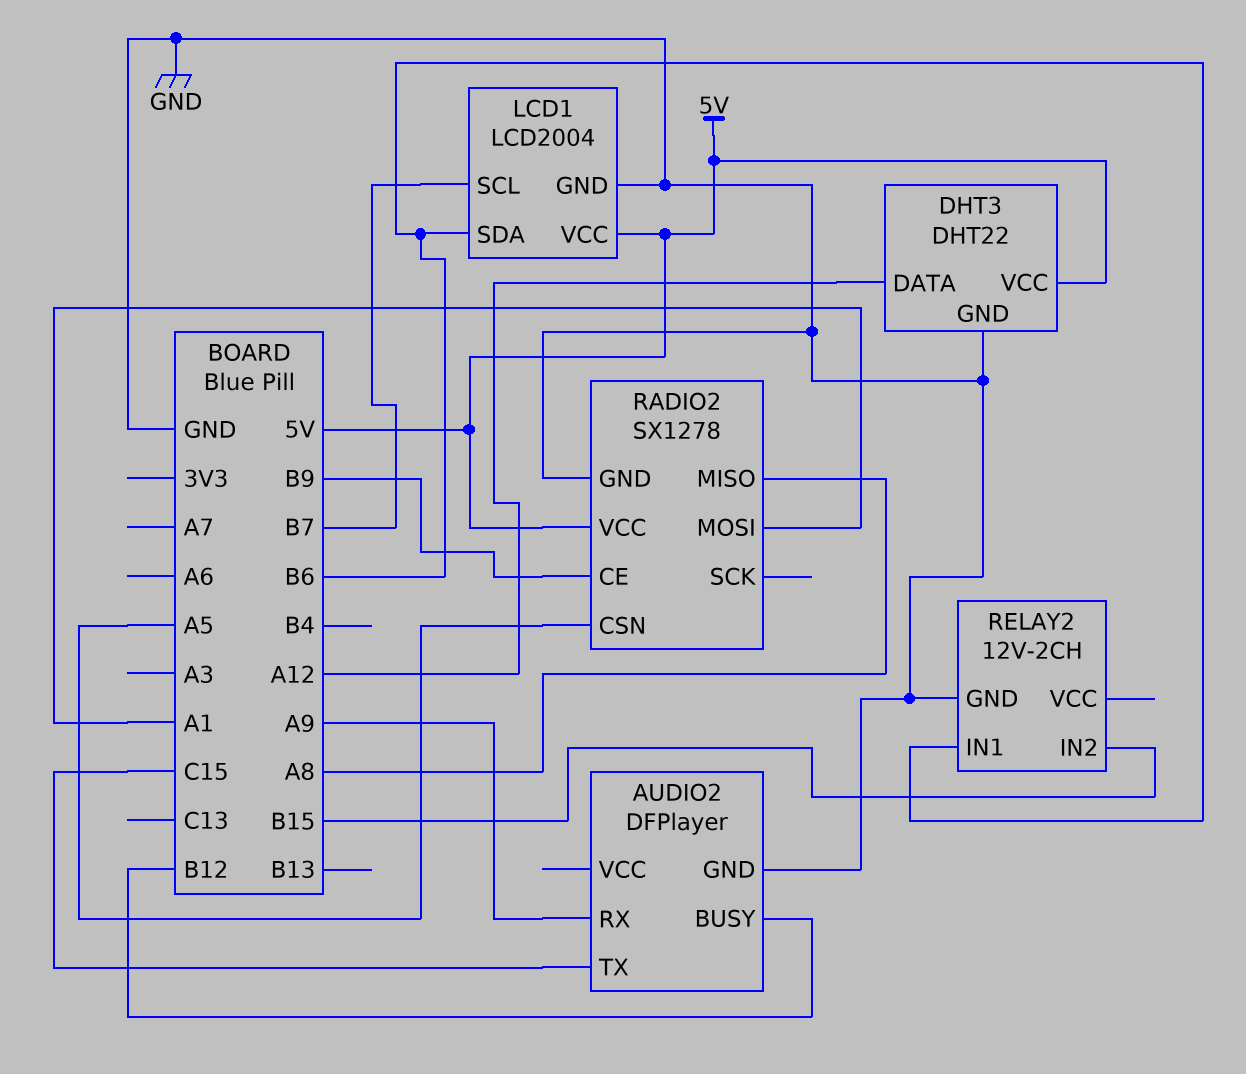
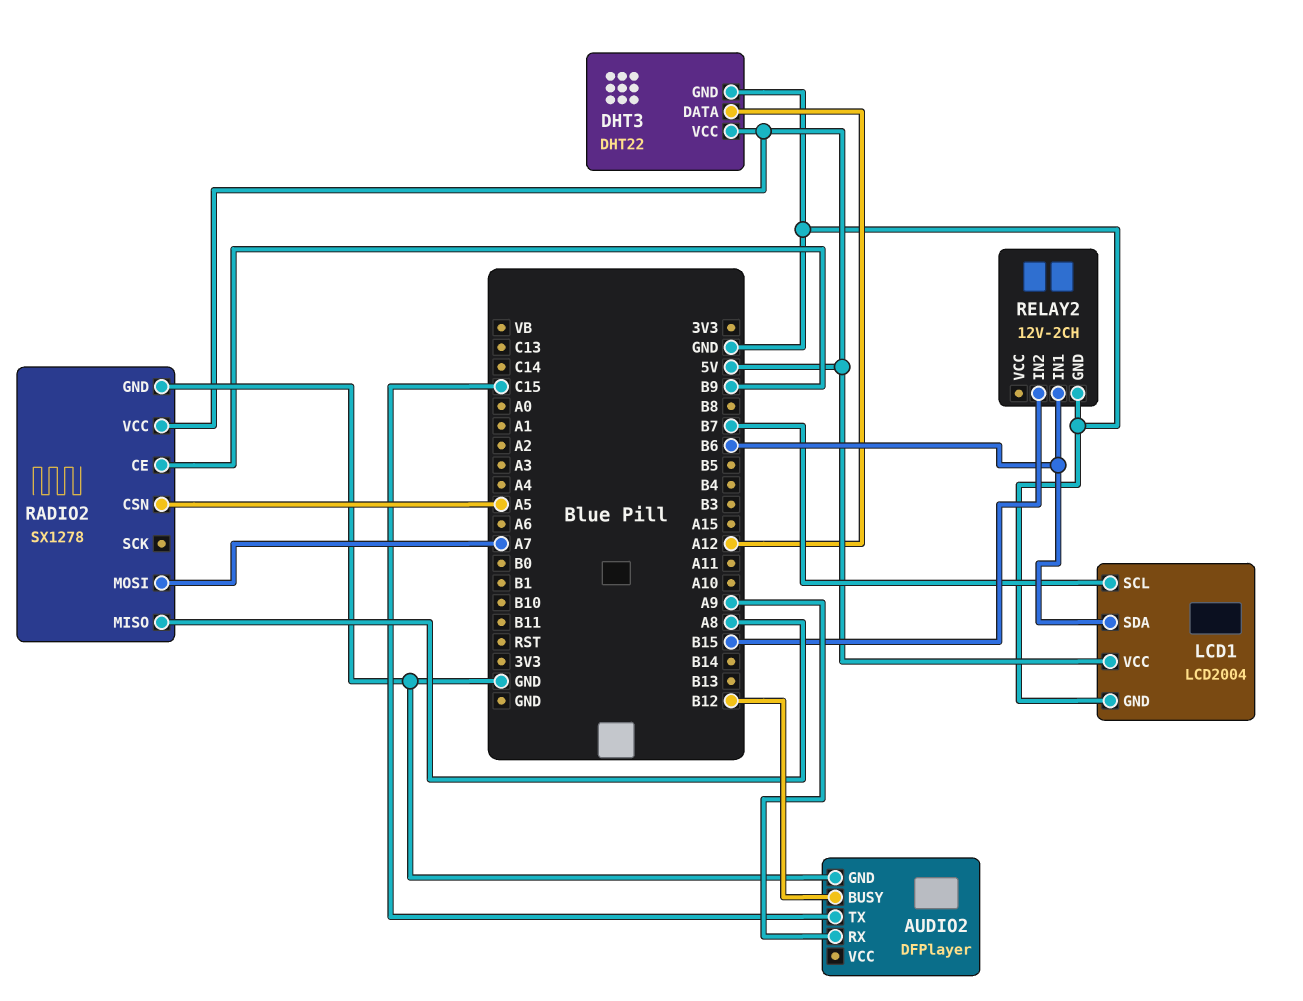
RADIO2 pin MOSI: A1 -> A7

